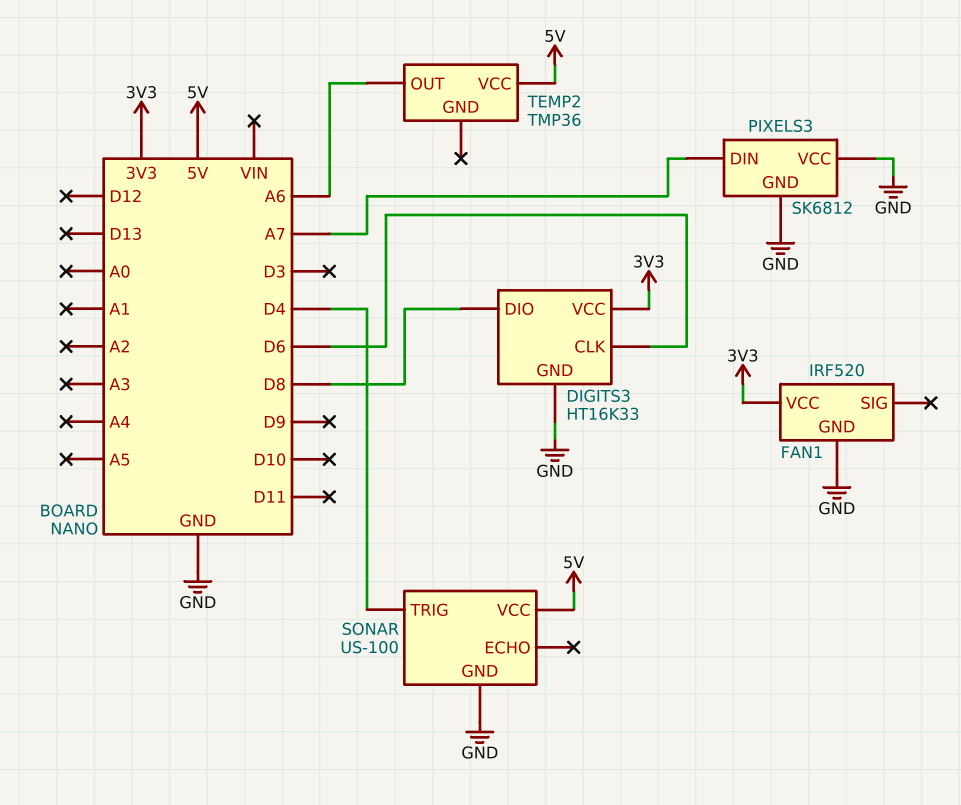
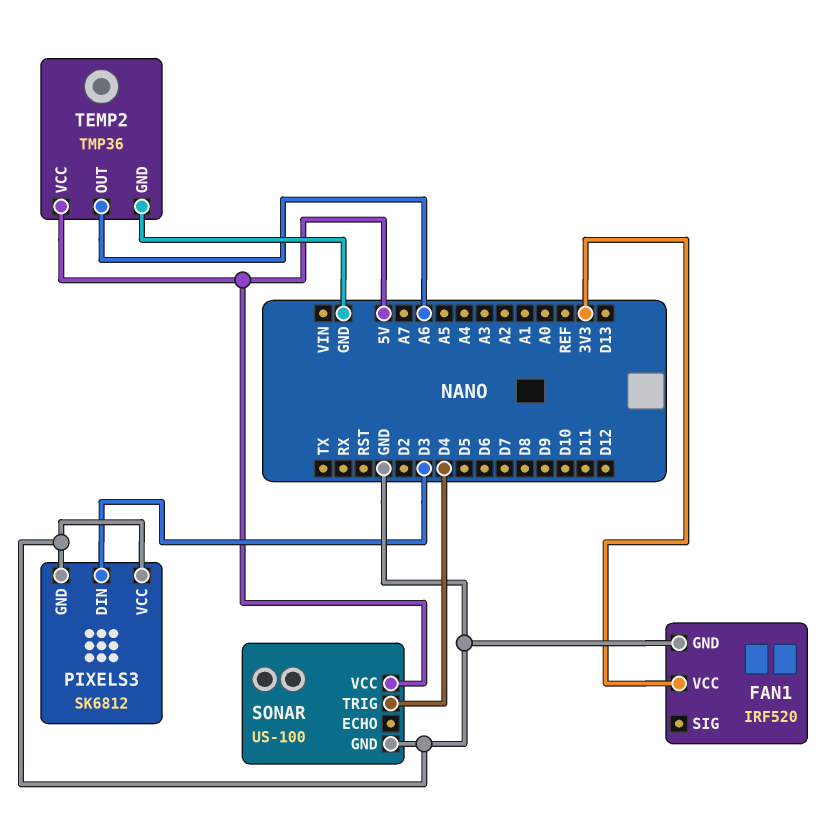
DIGITS3: HT16K33 -> none
DIGITS3 pin CLK: D6 -> none
DIGITS3 pin DIO: D8 -> none
DIGITS3 pin GND: GND -> none
DIGITS3 pin VCC: 3V3 -> none
PIXELS3 pin DIN: A7 -> D3
TEMP2 pin GND: none -> GND

